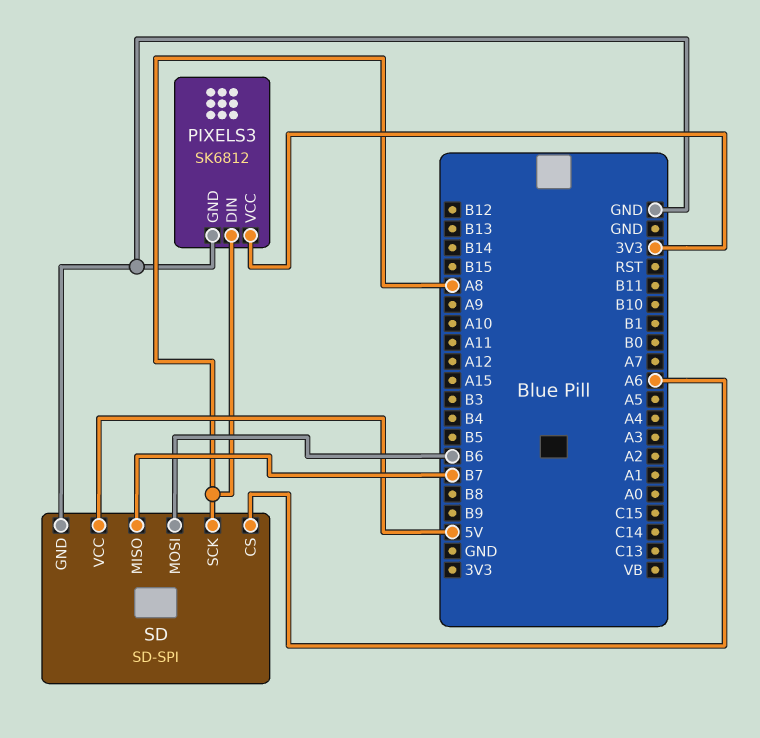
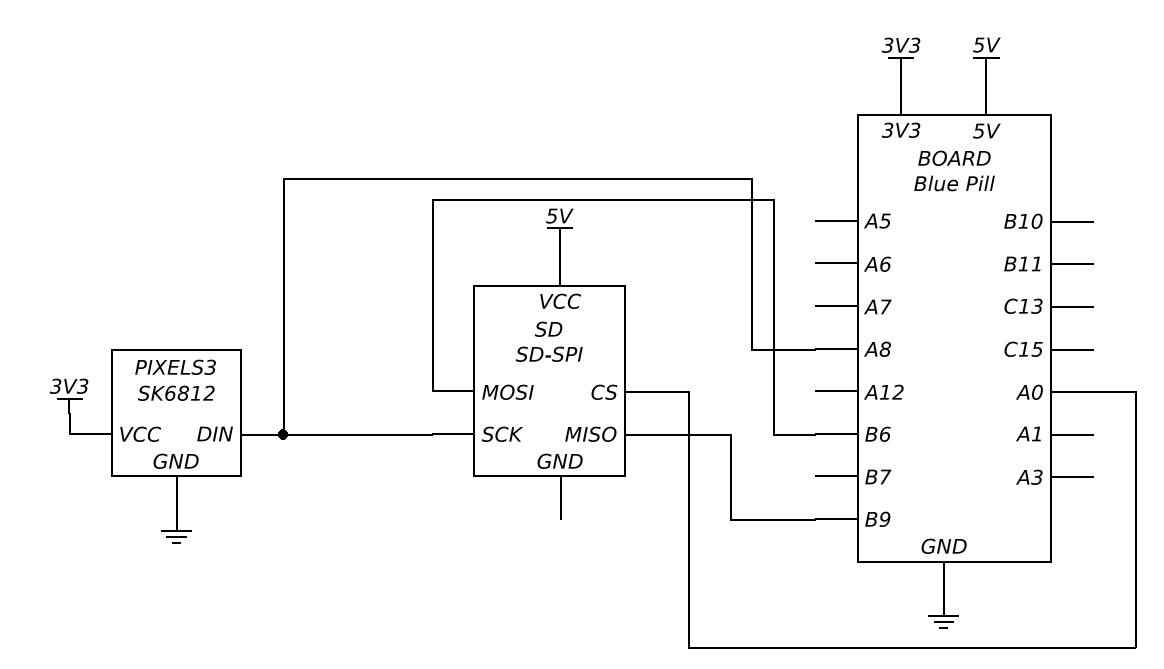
SD pin CS: A6 -> A0
SD pin GND: GND -> none
SD pin MISO: B7 -> B9

